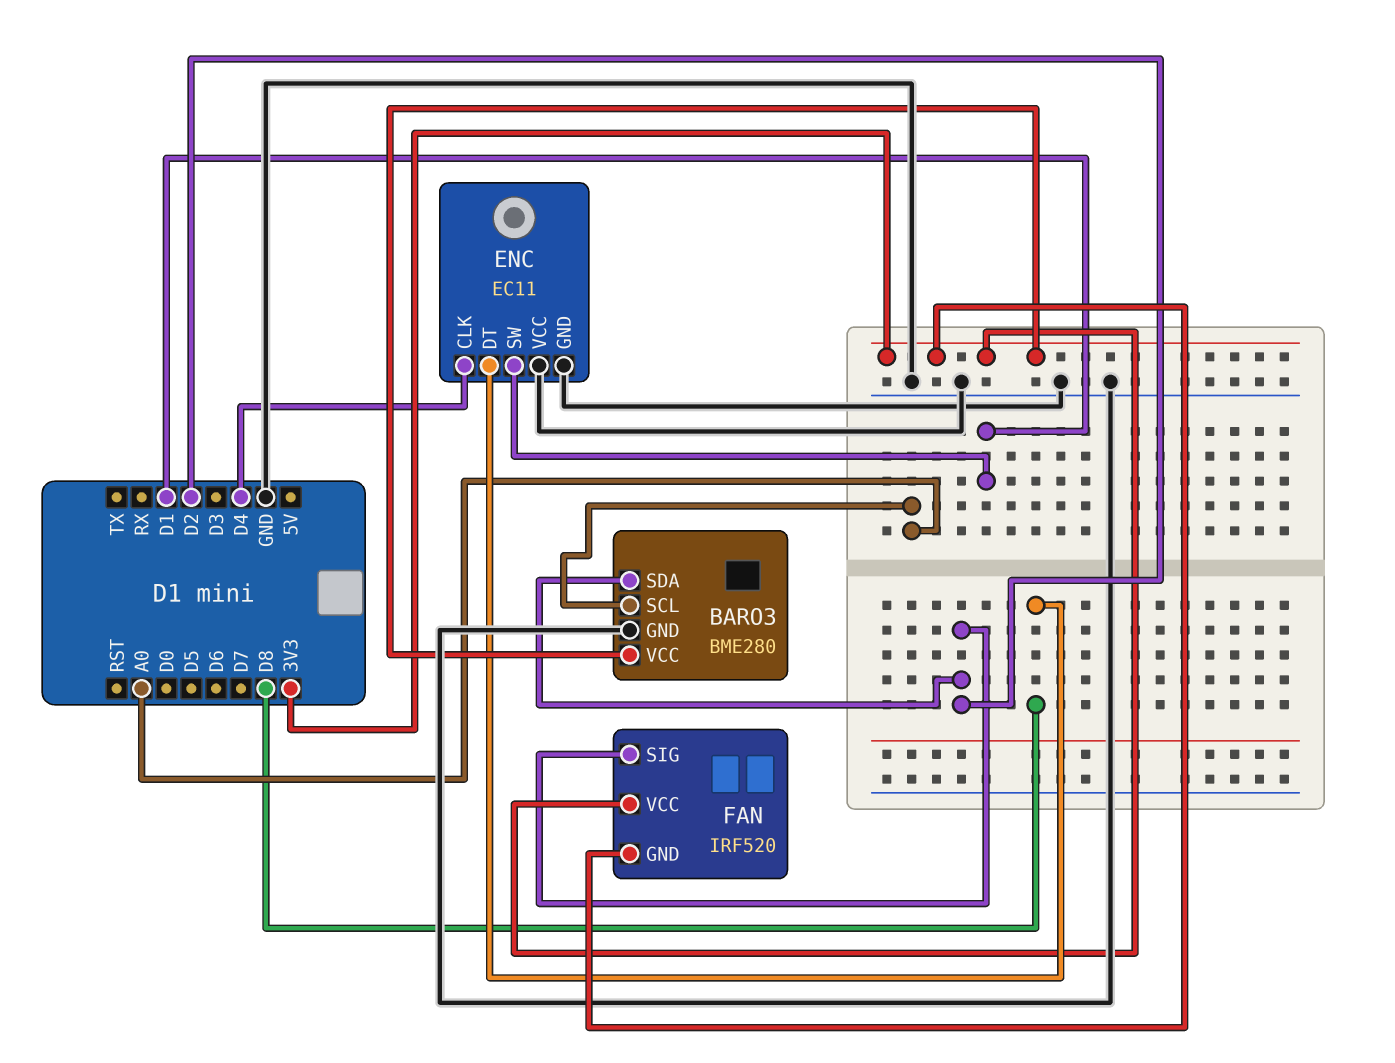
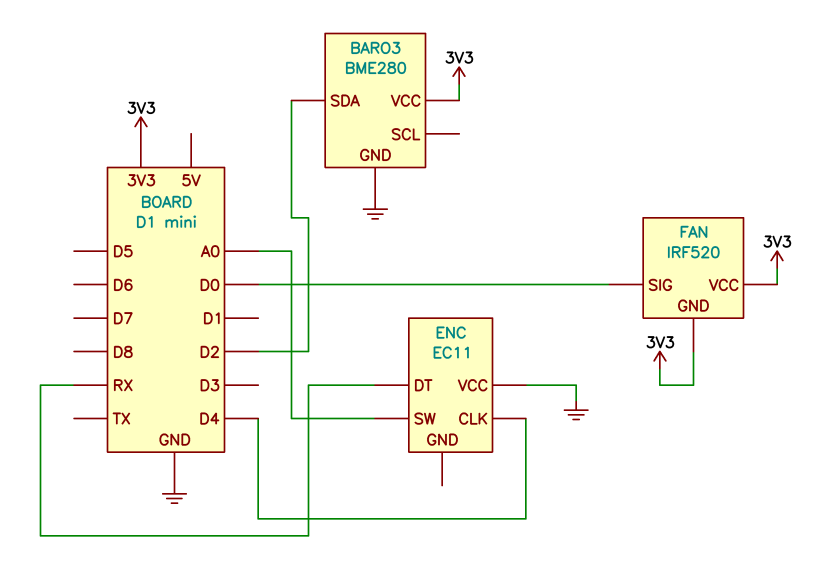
BARO3 pin SCL: A0 -> none
ENC pin DT: D8 -> RX
ENC pin GND: GND -> none
ENC pin SW: D1 -> A0
FAN pin SIG: D2 -> D0

